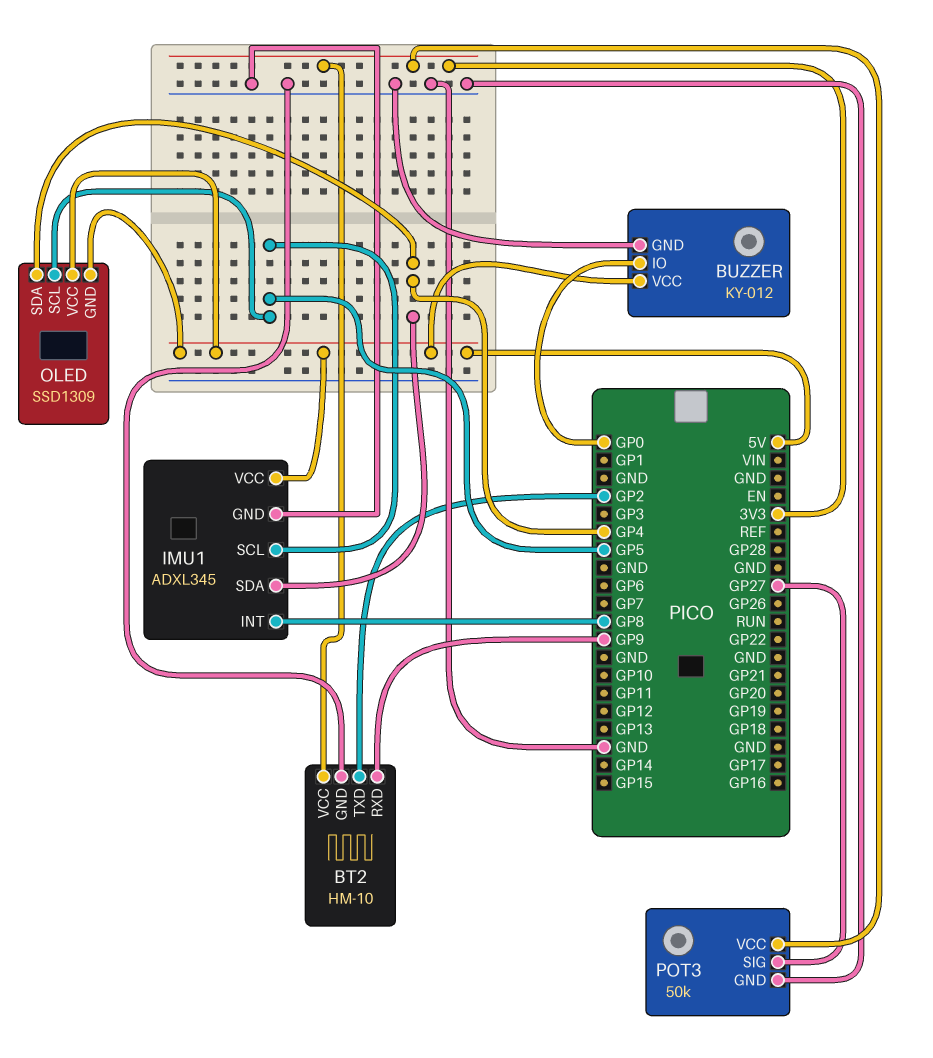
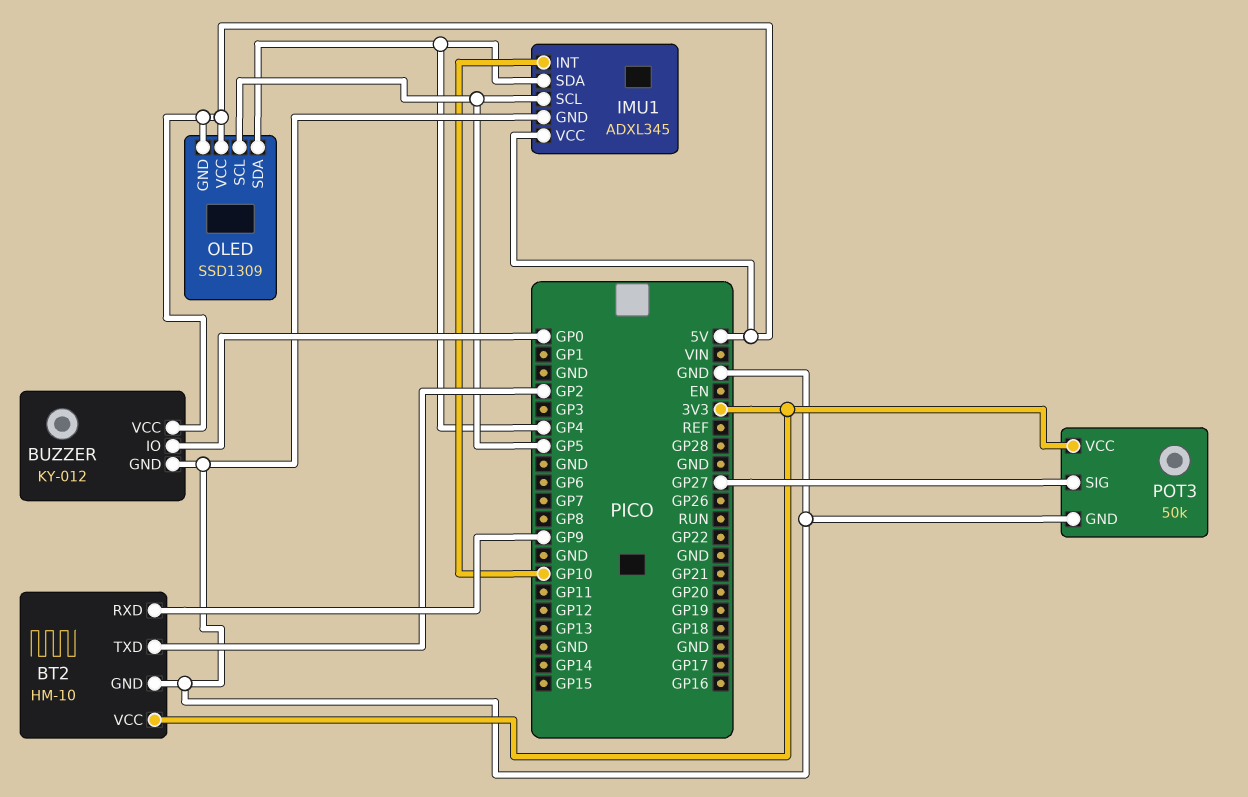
IMU1 pin INT: GP8 -> GP10

